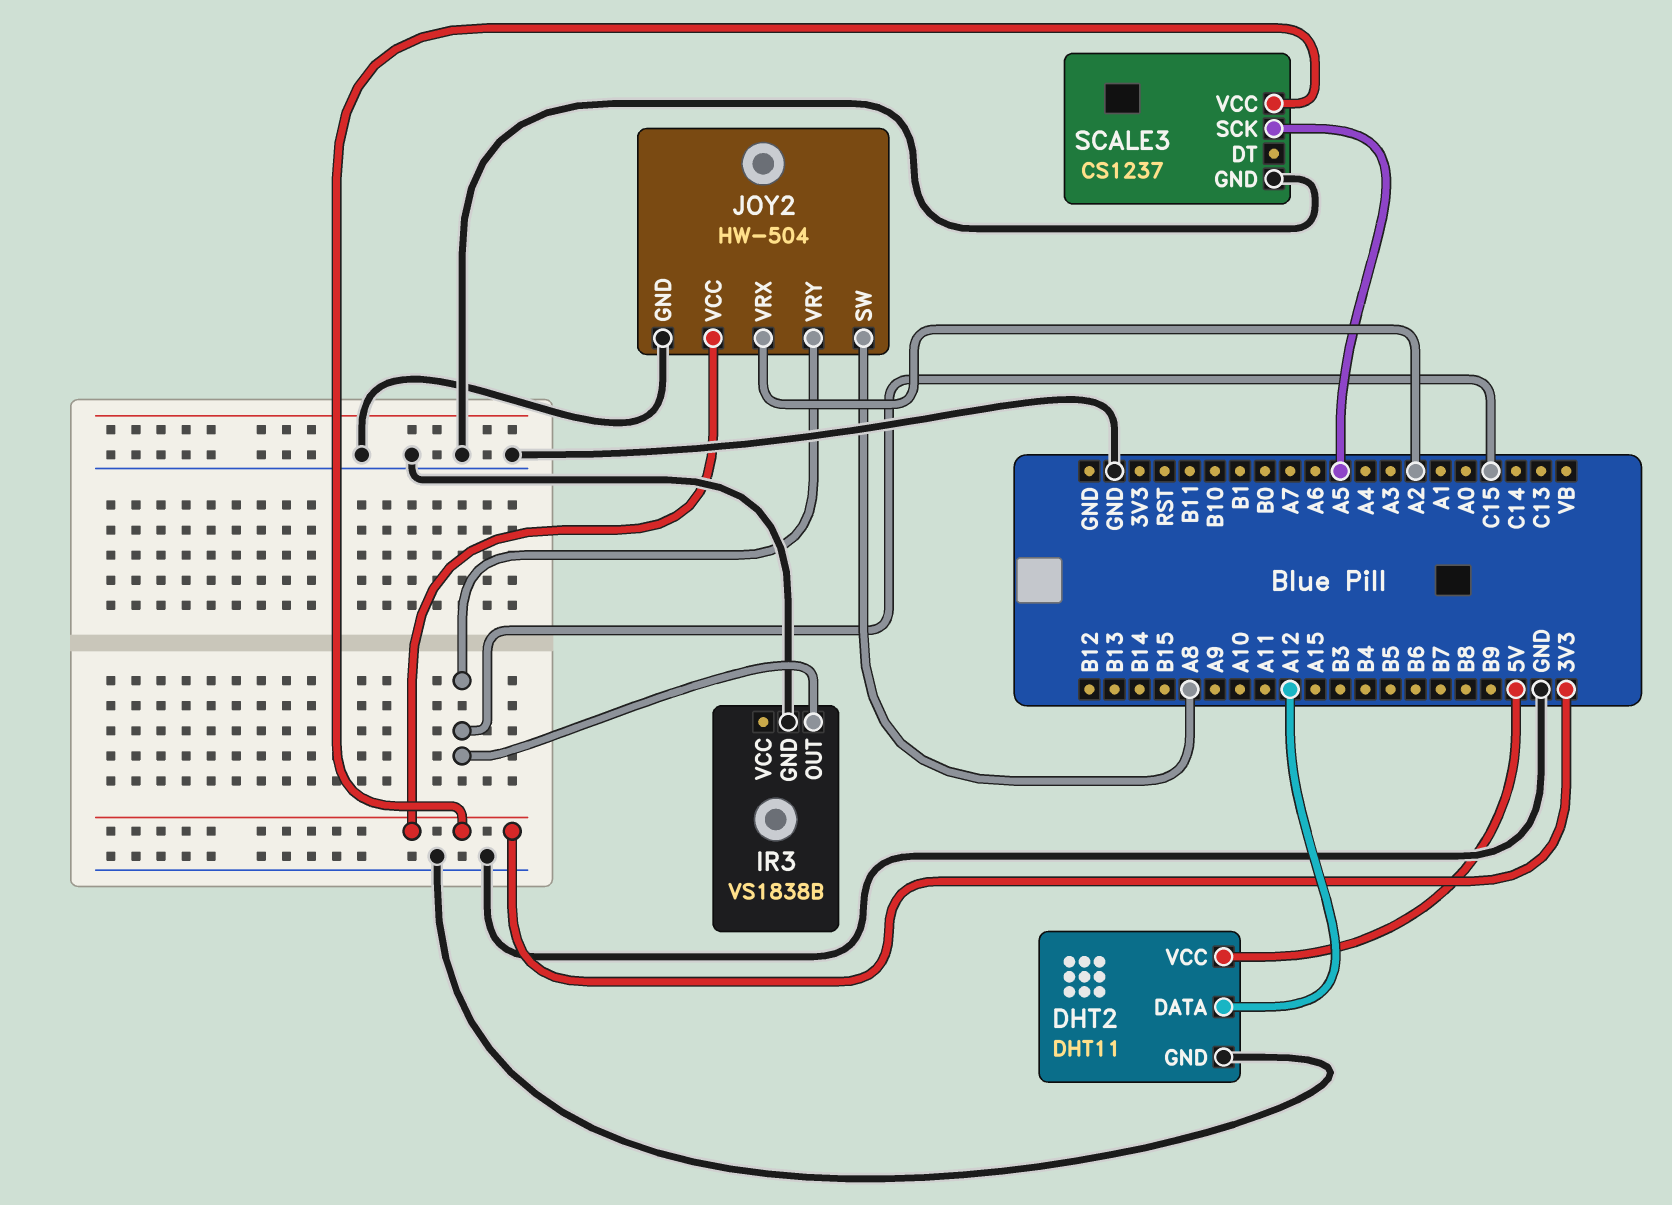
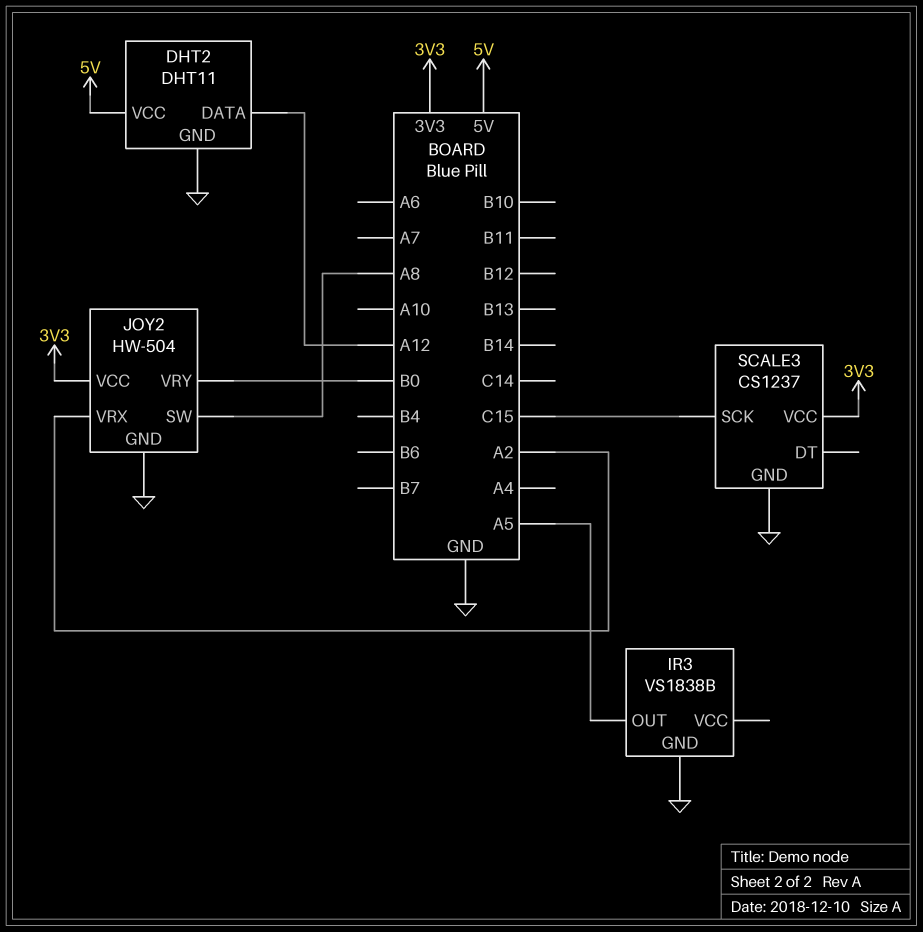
IR3 pin OUT: C15 -> A5
JOY2 pin VRY: C15 -> B0
SCALE3 pin SCK: A5 -> C15

